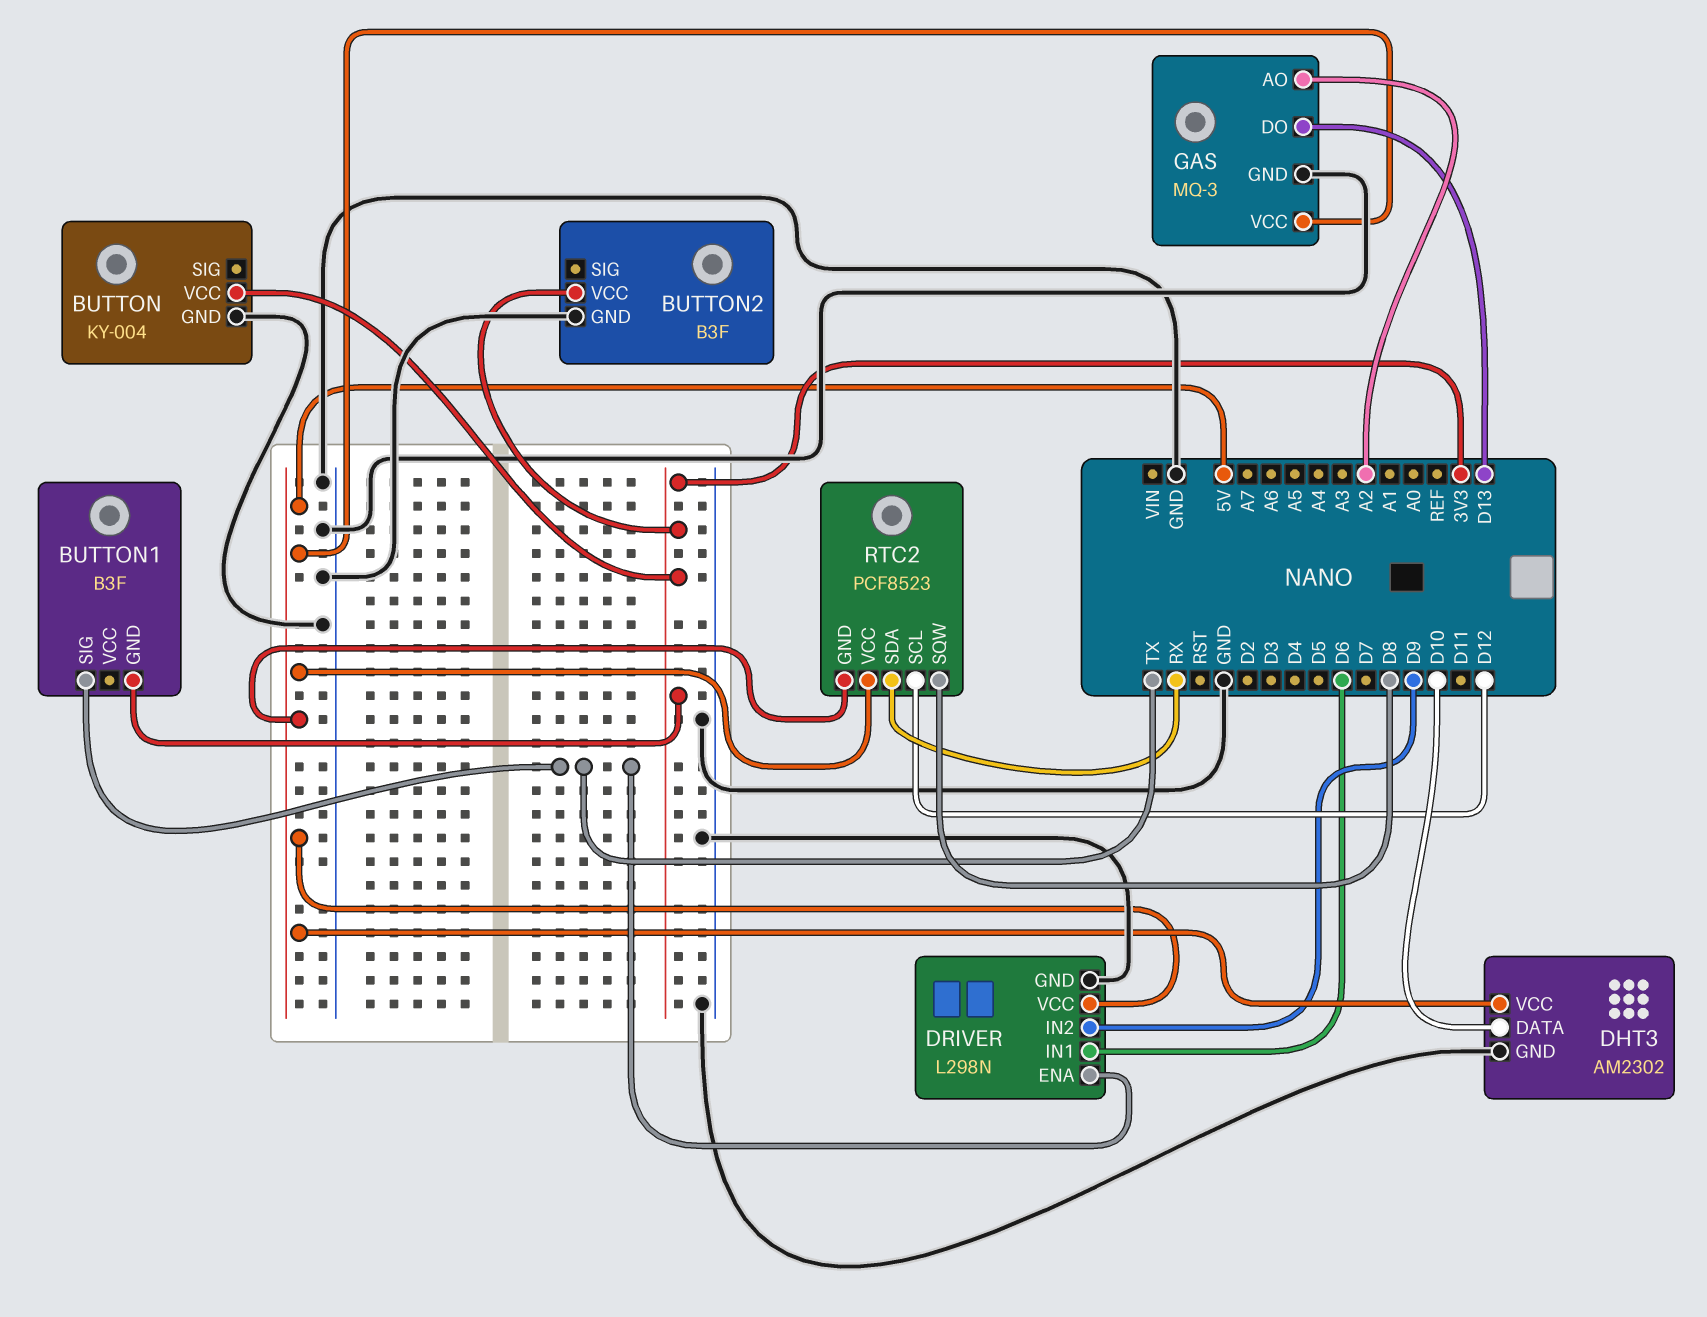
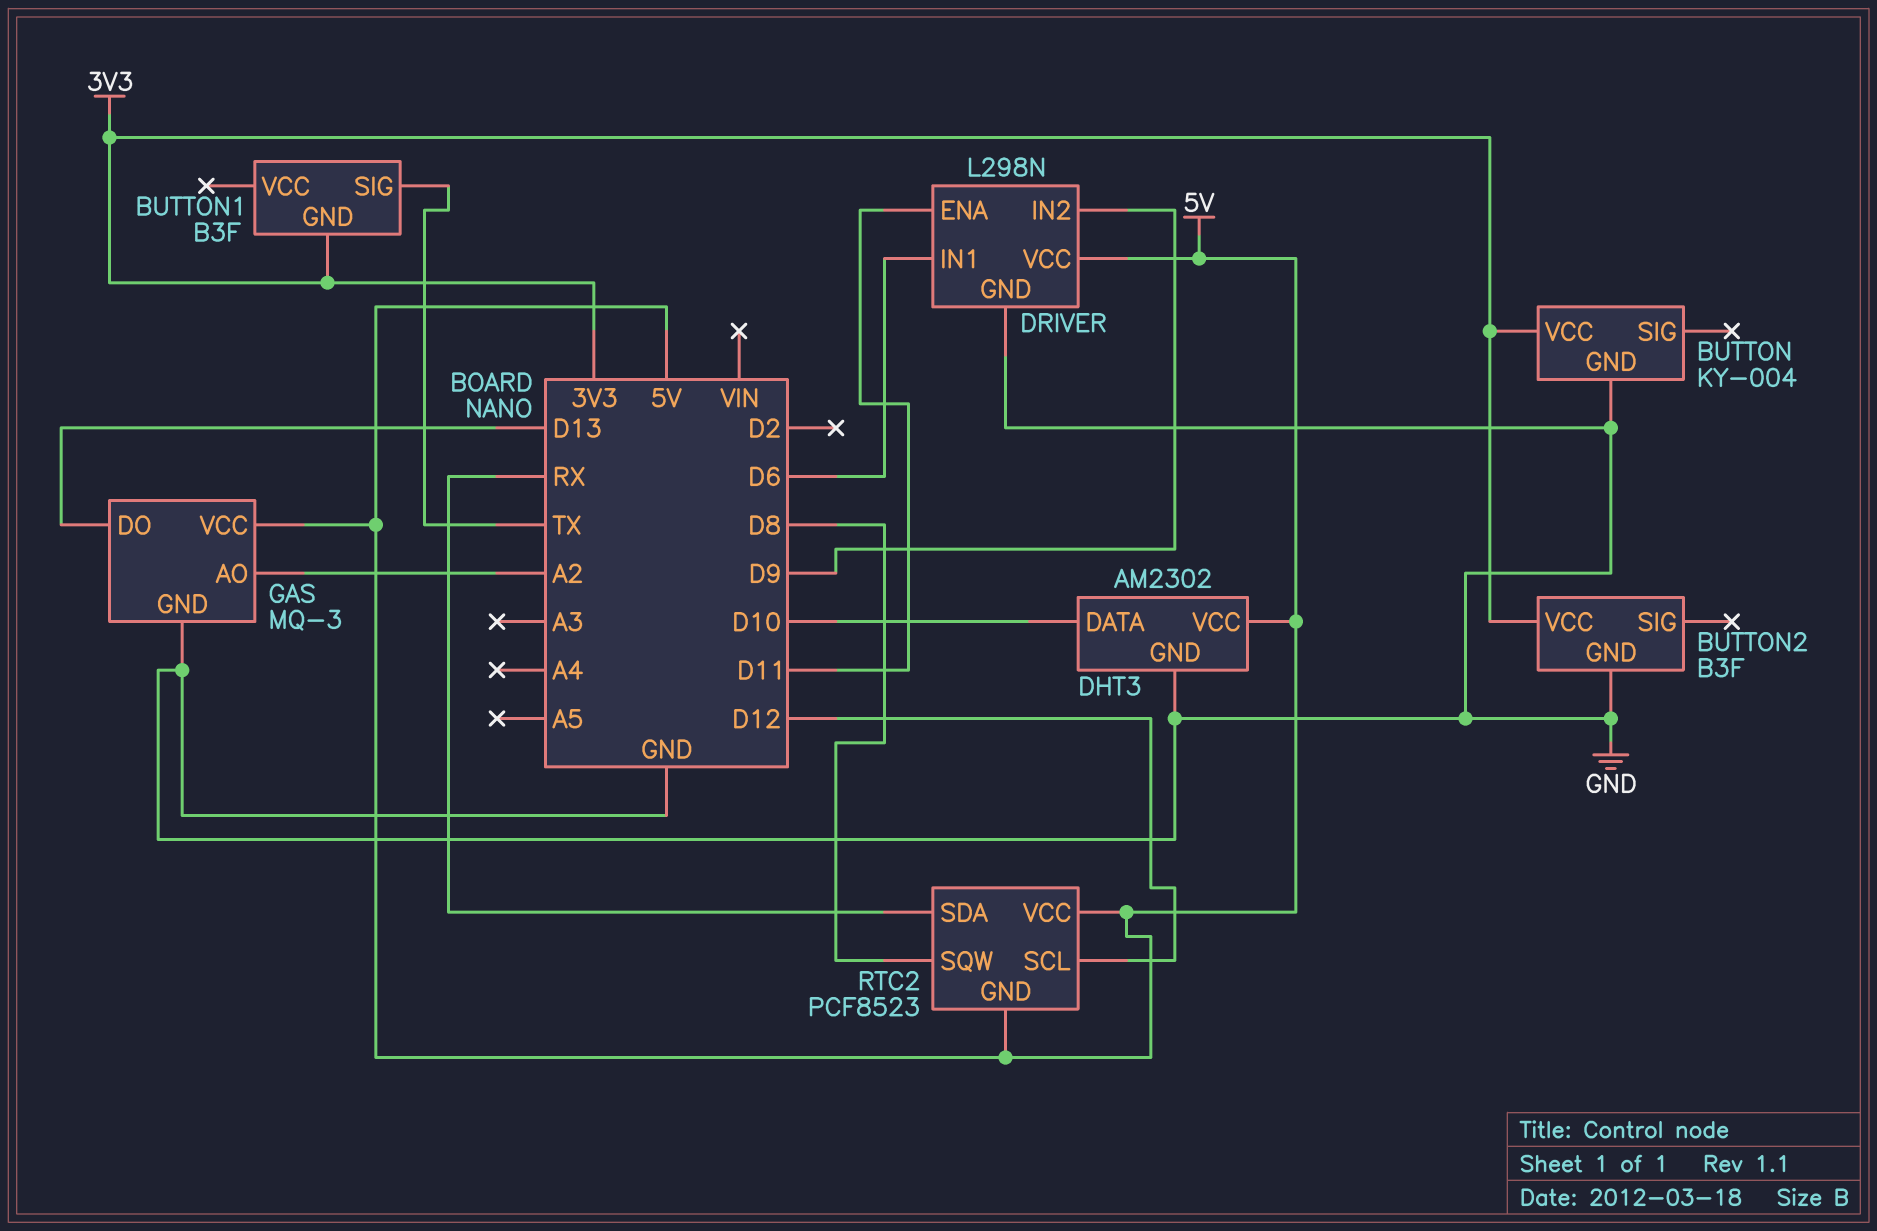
DRIVER pin ENA: TX -> D11

